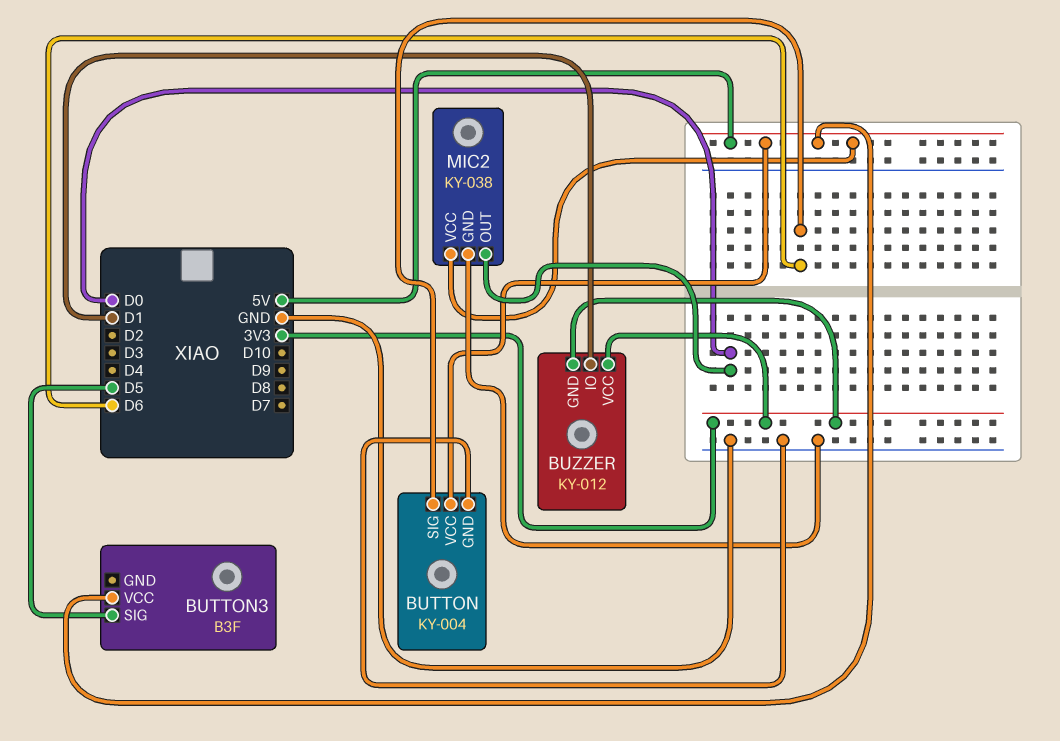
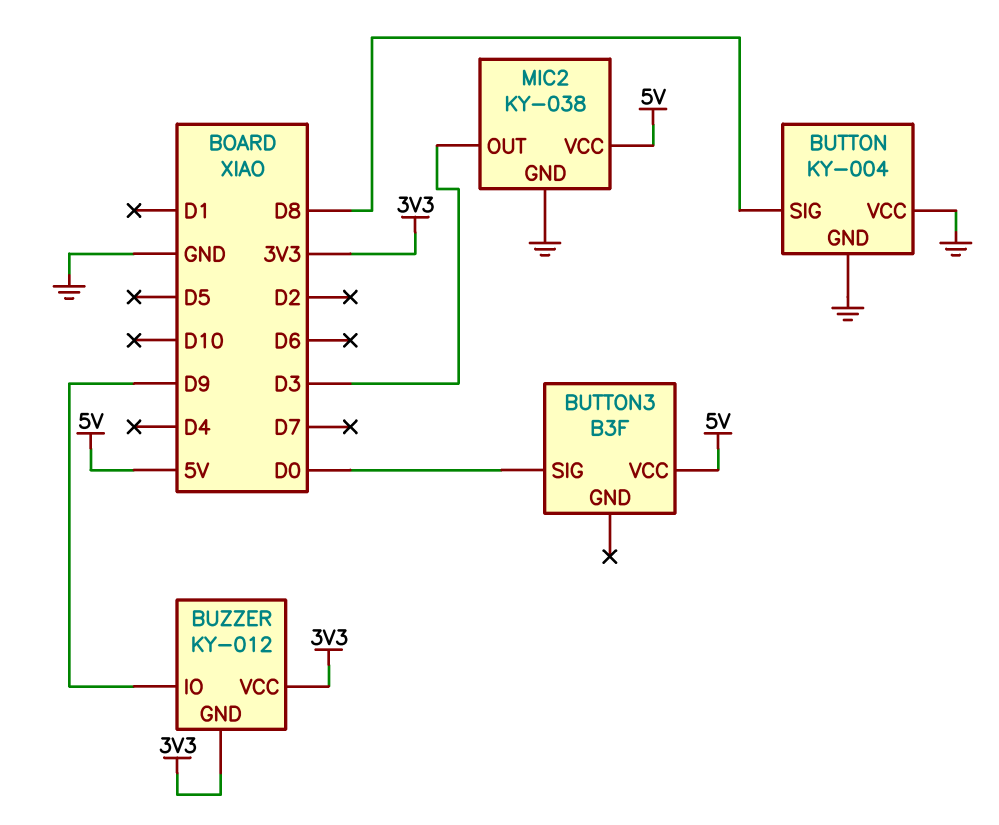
BUTTON pin SIG: D6 -> D8
BUTTON pin VCC: 5V -> GND
BUTTON3 pin SIG: D5 -> D0
BUZZER pin IO: D1 -> D9
MIC2 pin OUT: D0 -> D3

